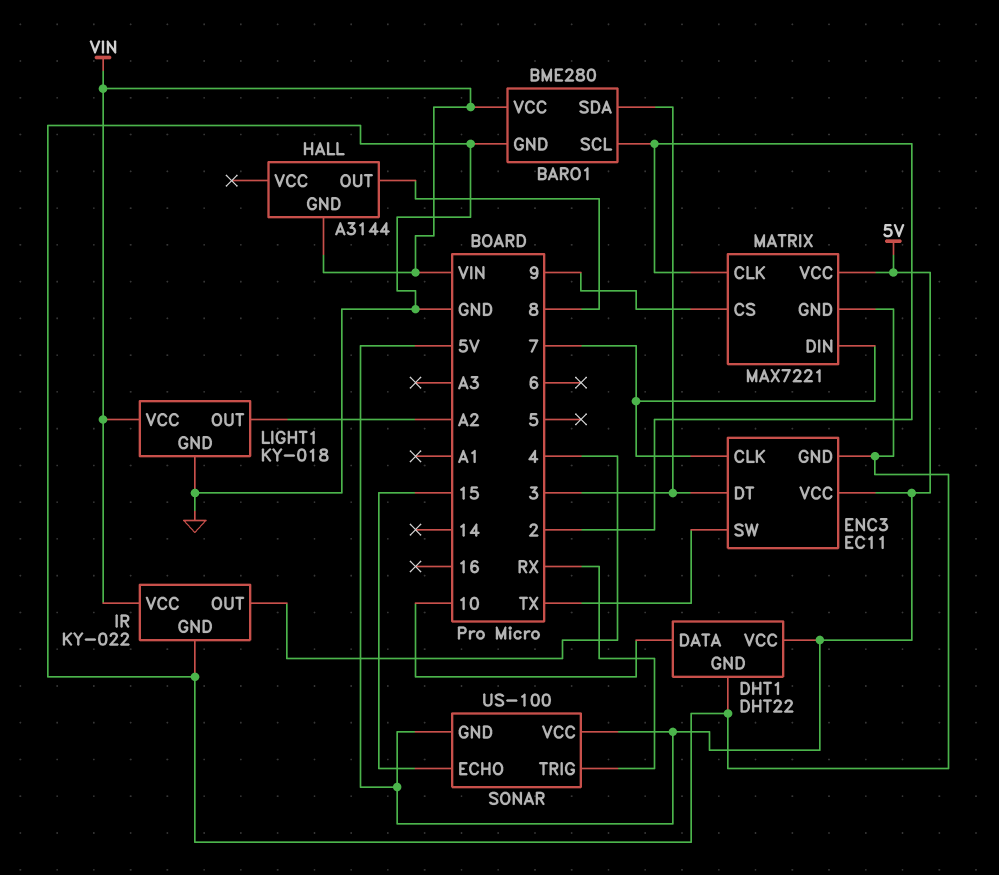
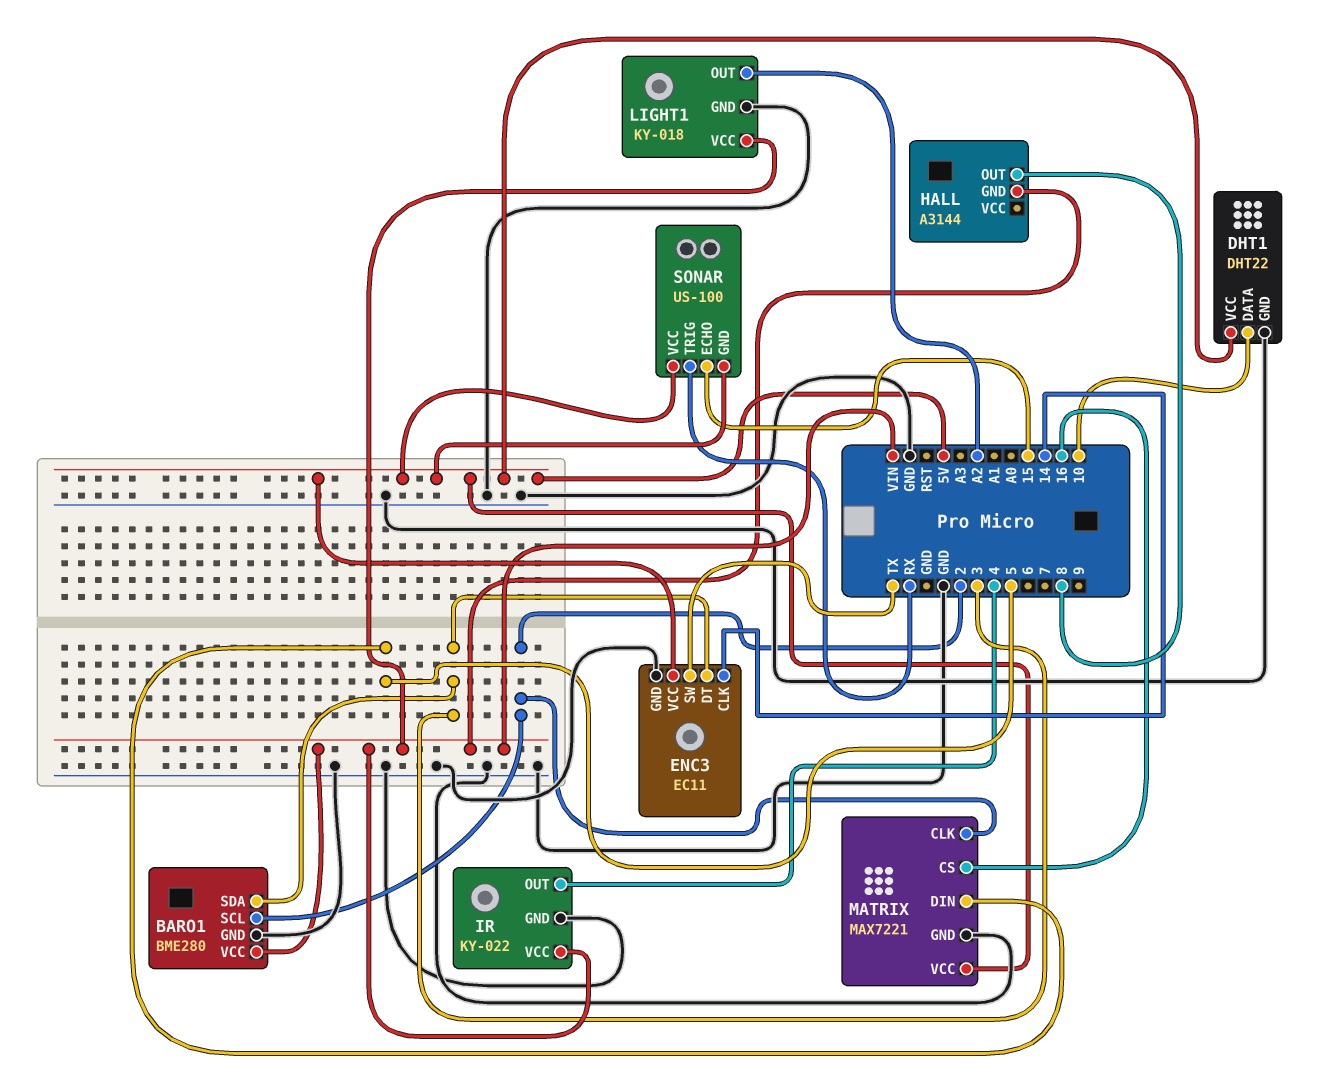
ENC3 pin CLK: 7 -> 14
MATRIX pin CS: 9 -> 16
MATRIX pin DIN: 7 -> 5

